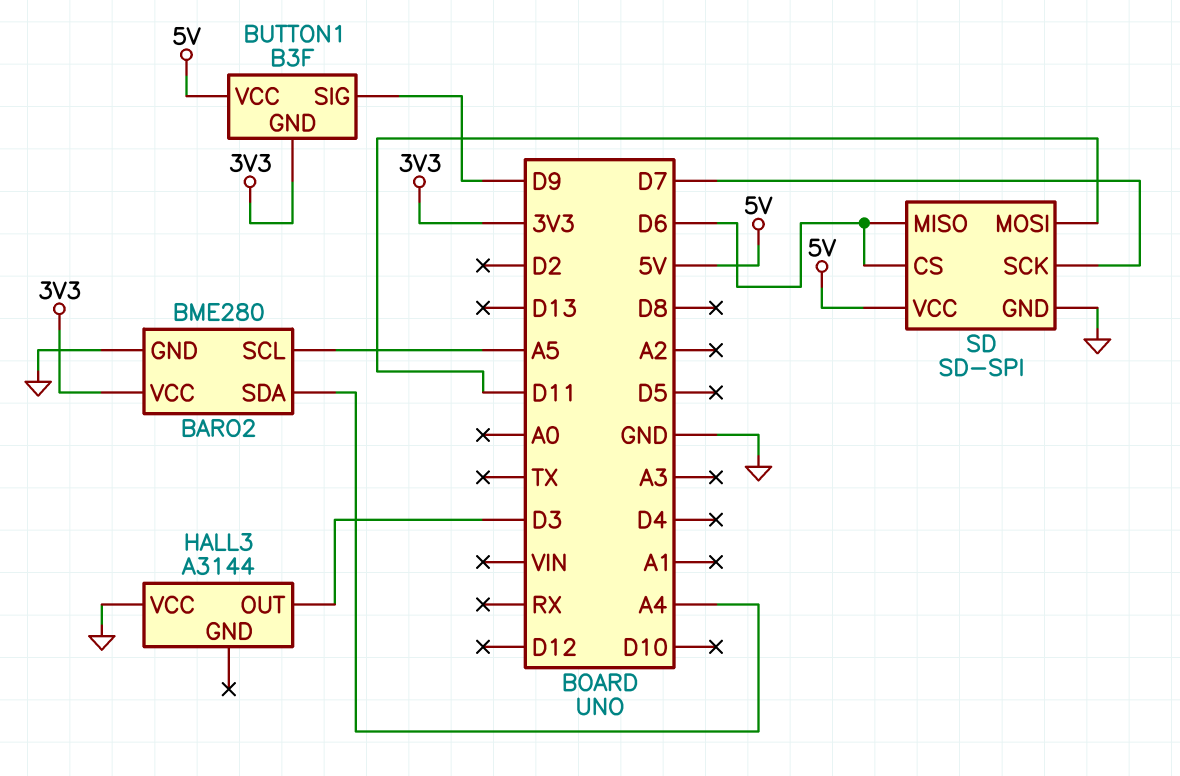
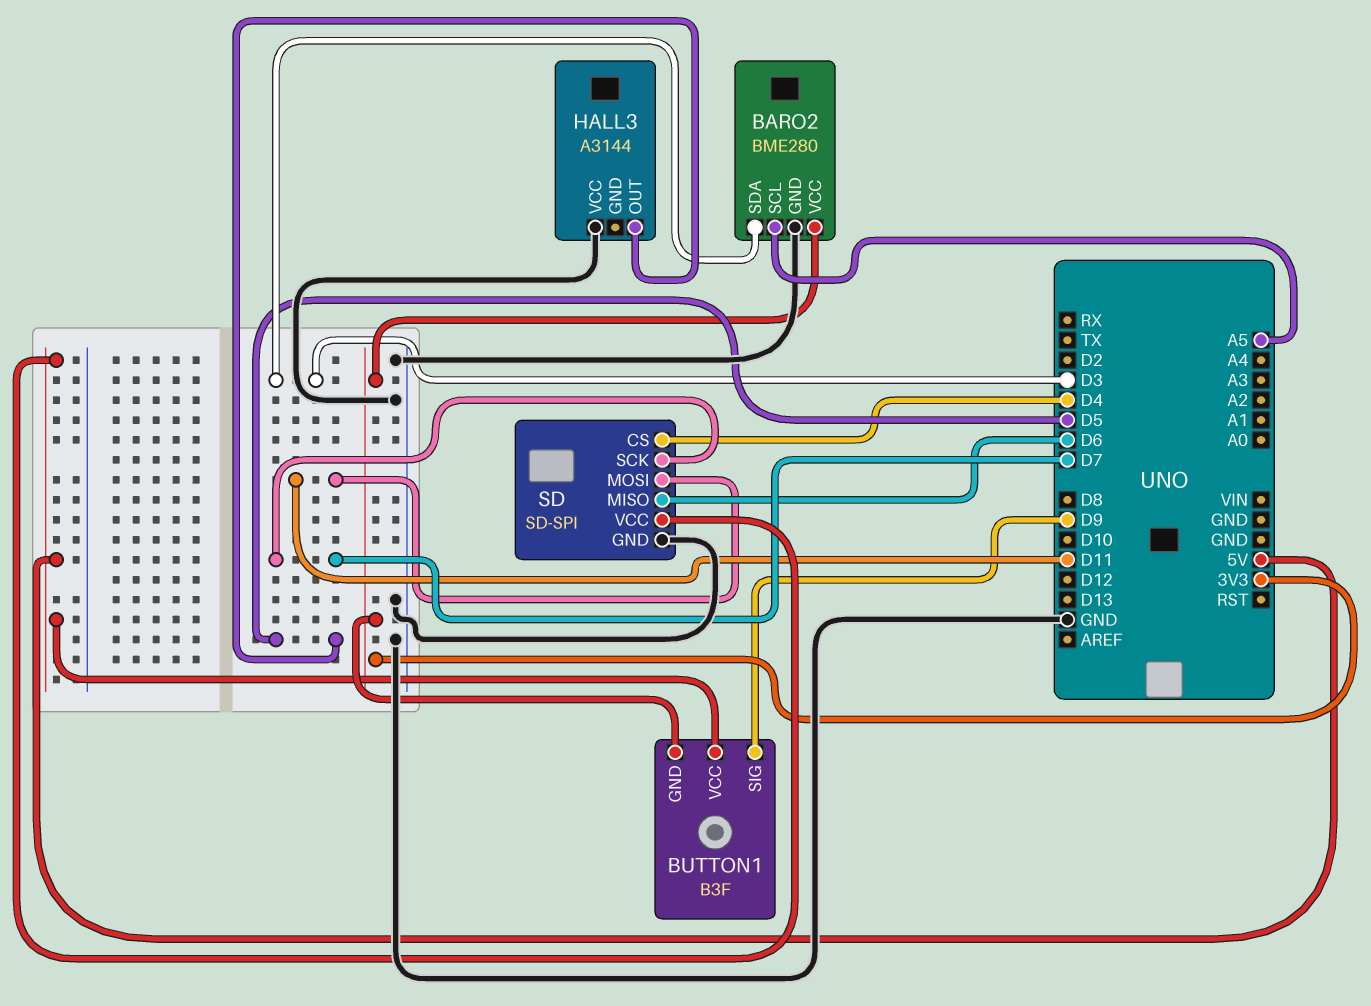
BARO2 pin SDA: A4 -> D3
HALL3 pin OUT: D3 -> D5
SD pin CS: D6 -> D4

